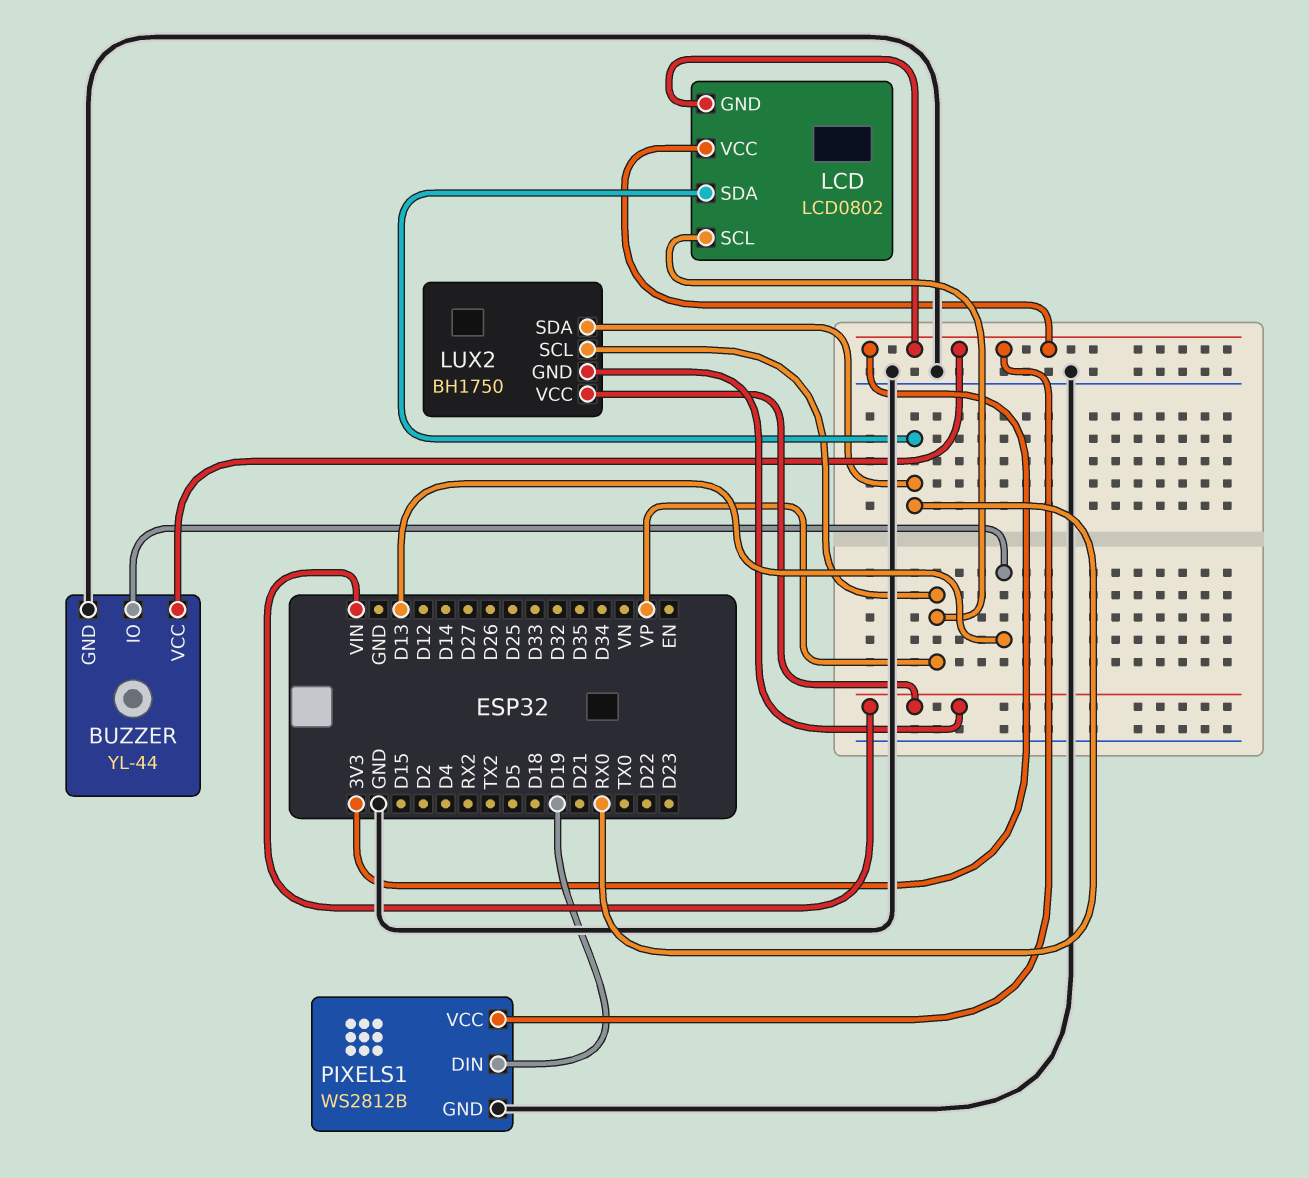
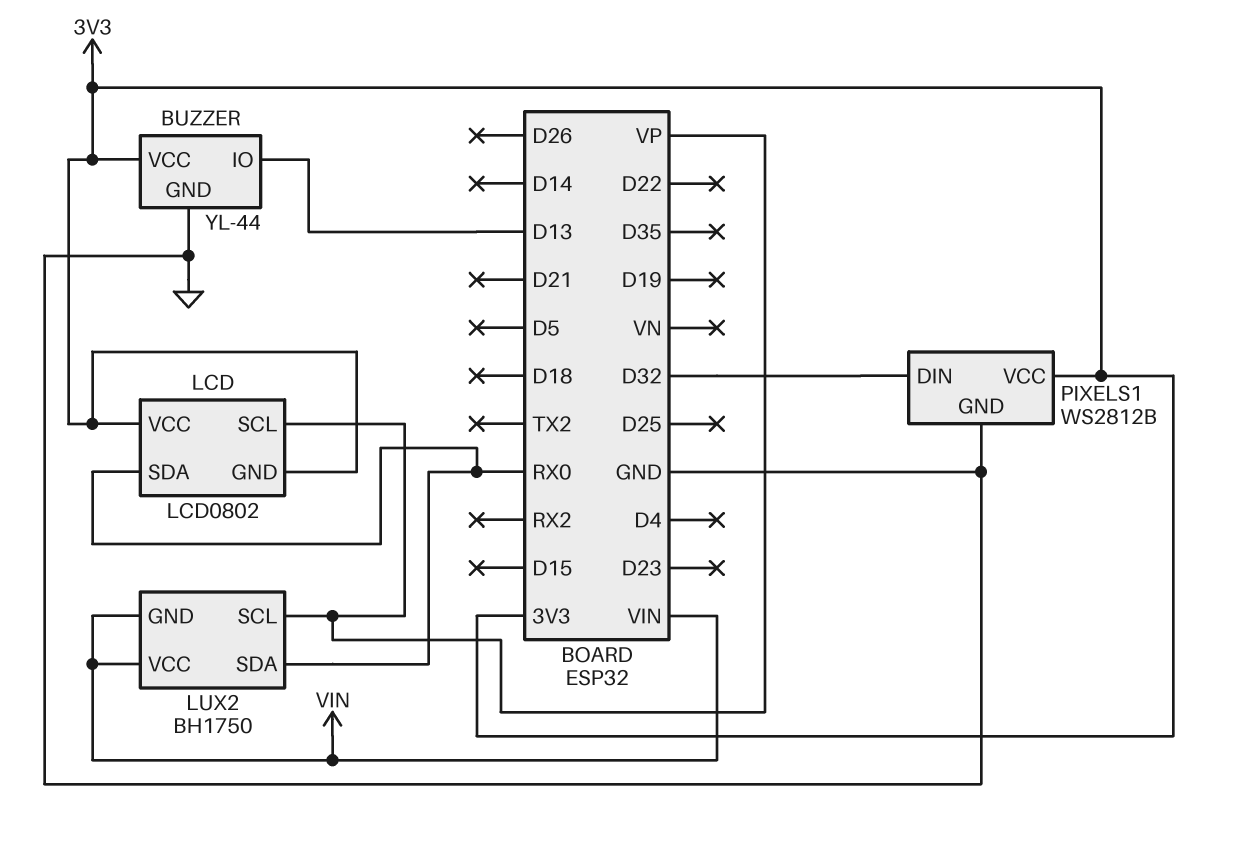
PIXELS1 pin DIN: D19 -> D32

